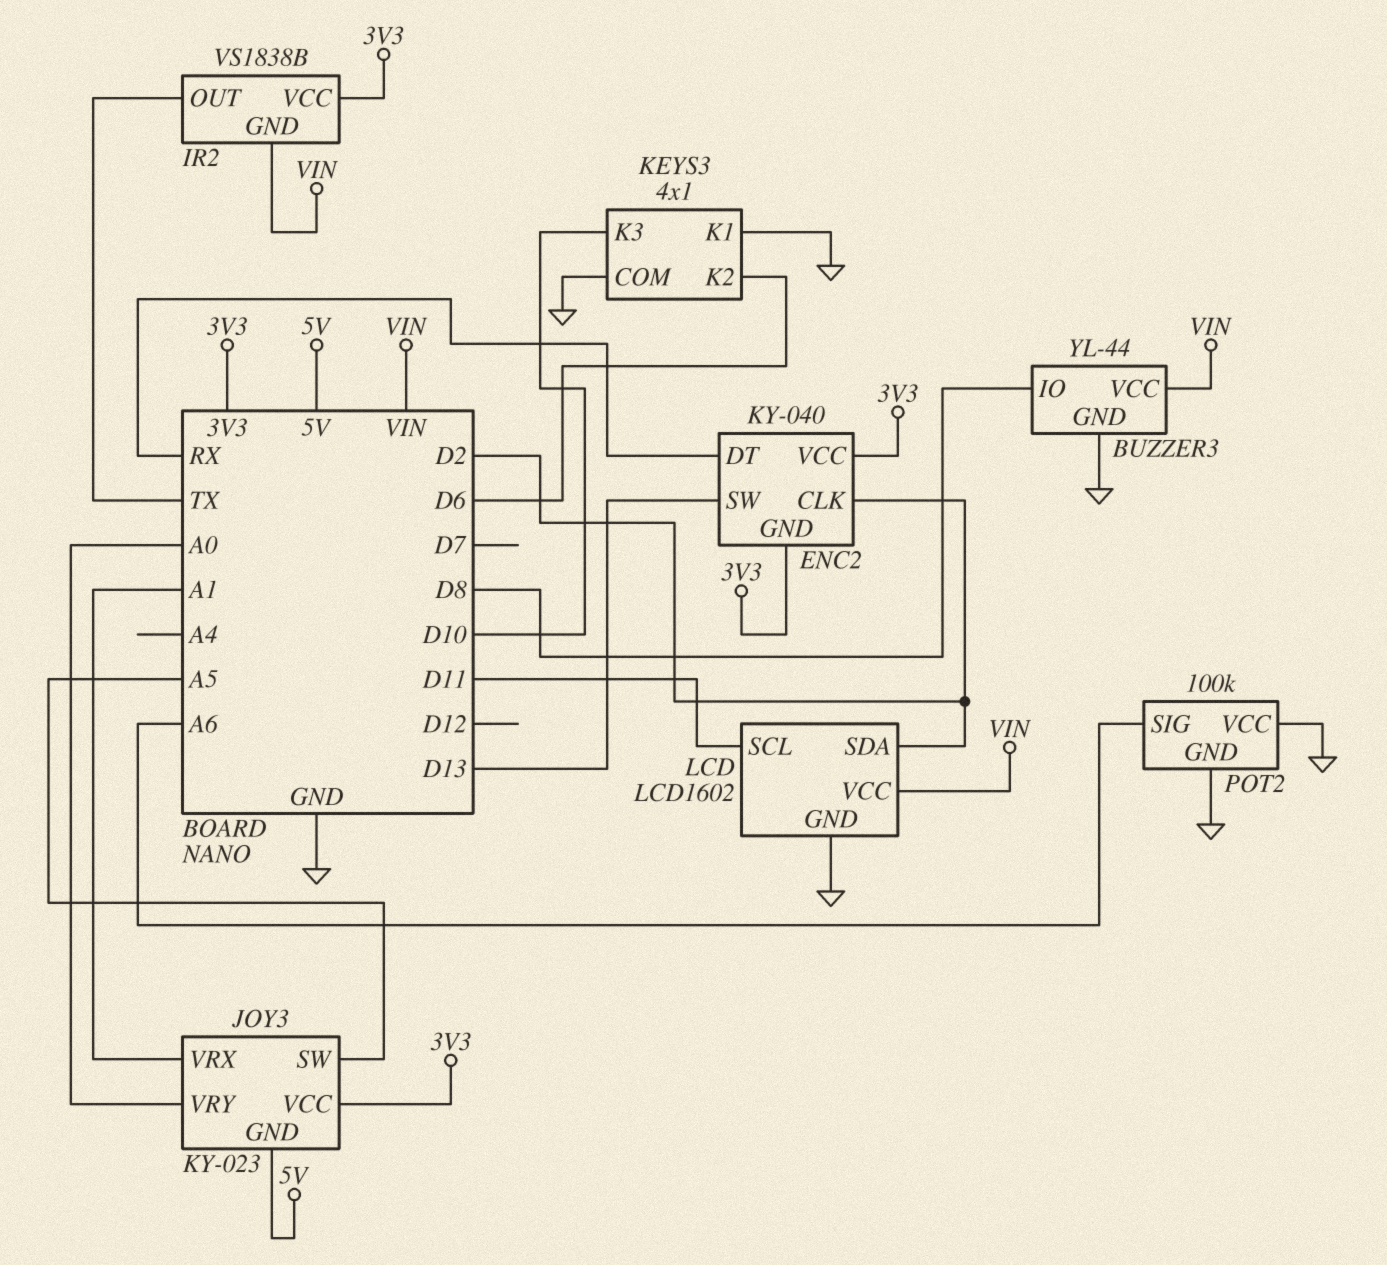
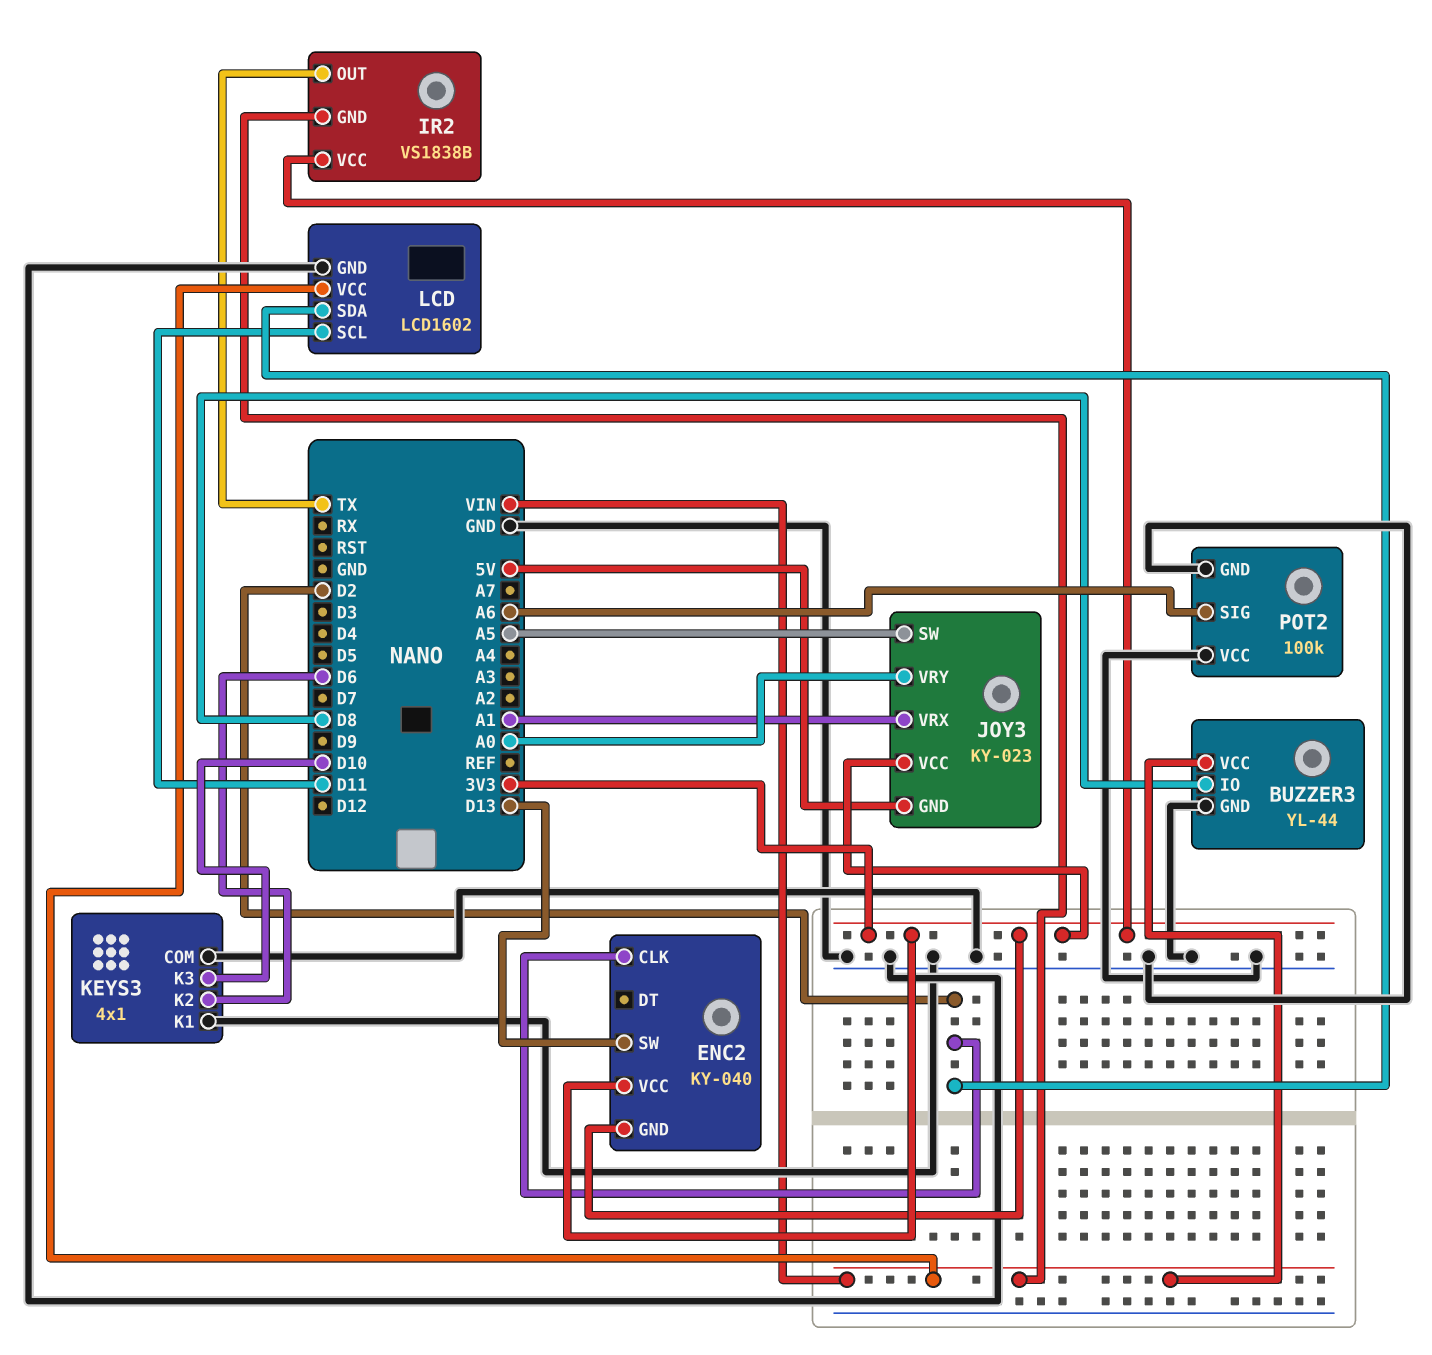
ENC2 pin DT: RX -> none

